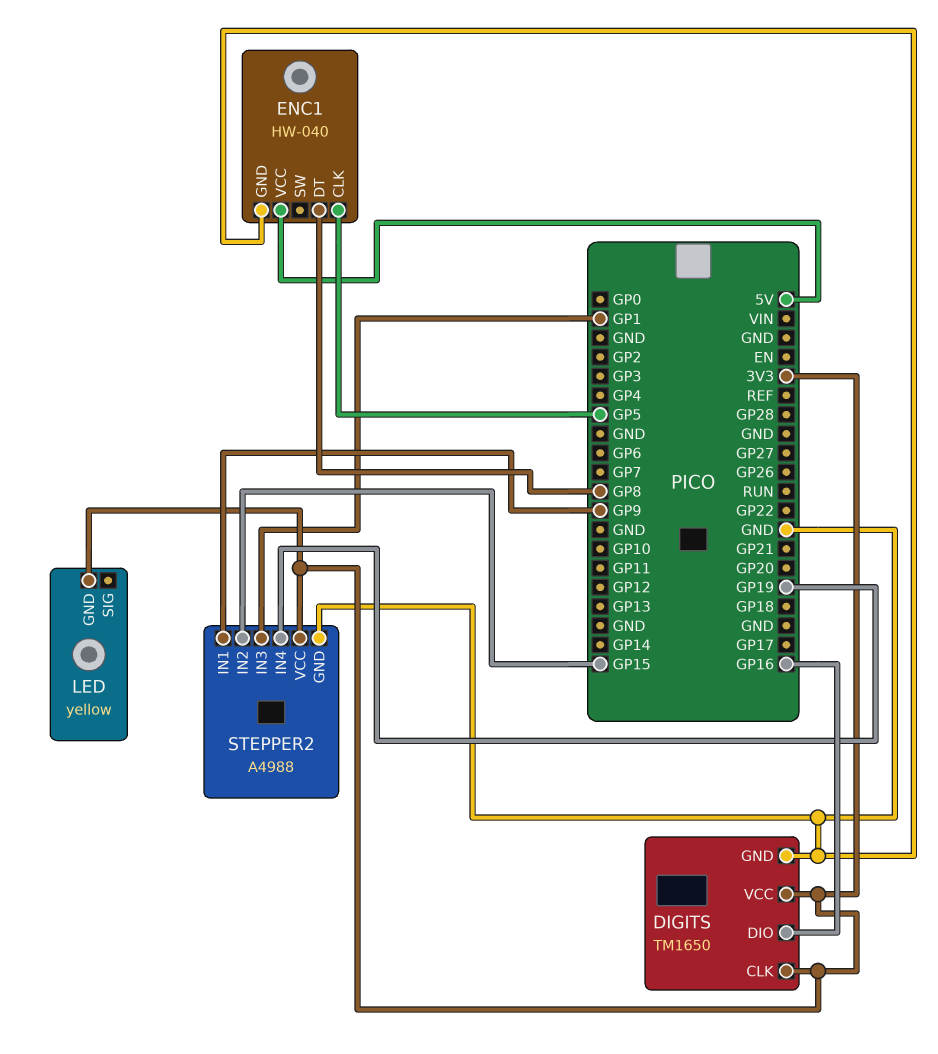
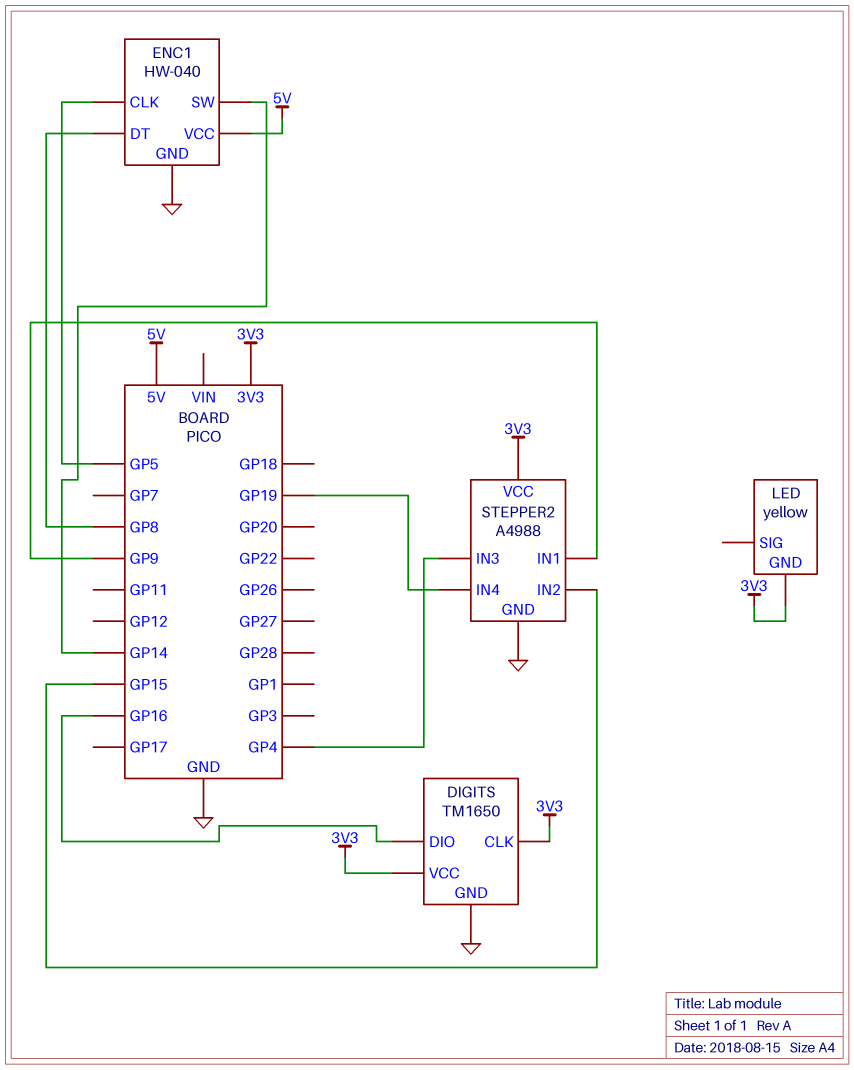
ENC1 pin SW: none -> GP14
STEPPER2 pin IN3: GP1 -> GP4

